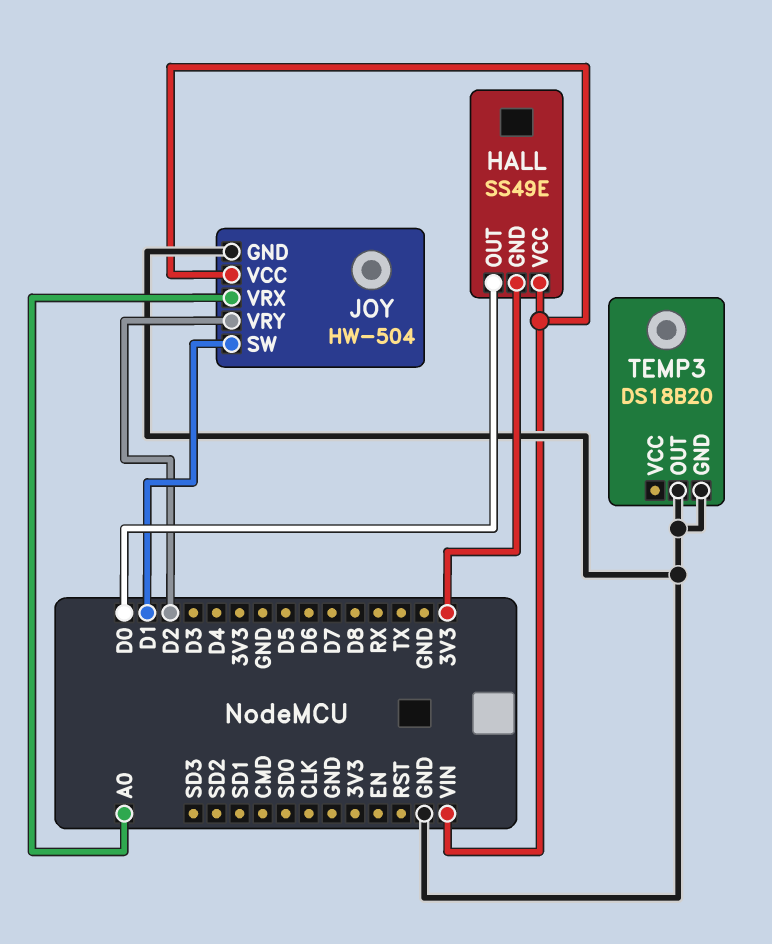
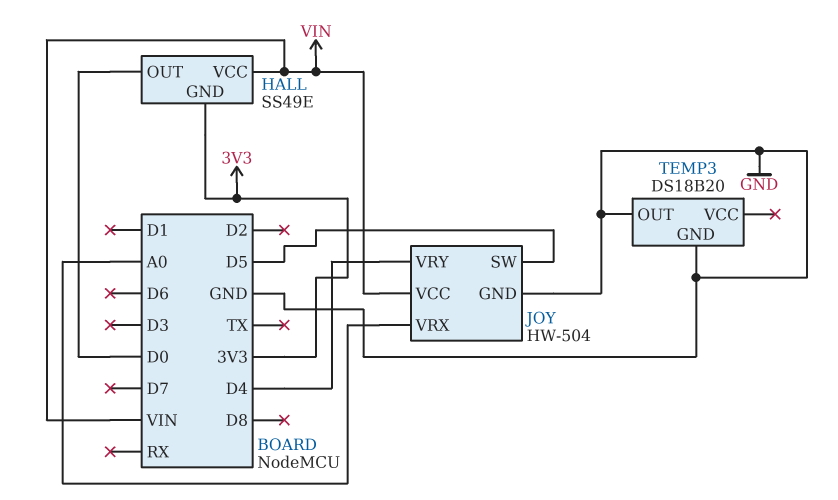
JOY pin SW: D1 -> D5
JOY pin VRY: D2 -> D4

